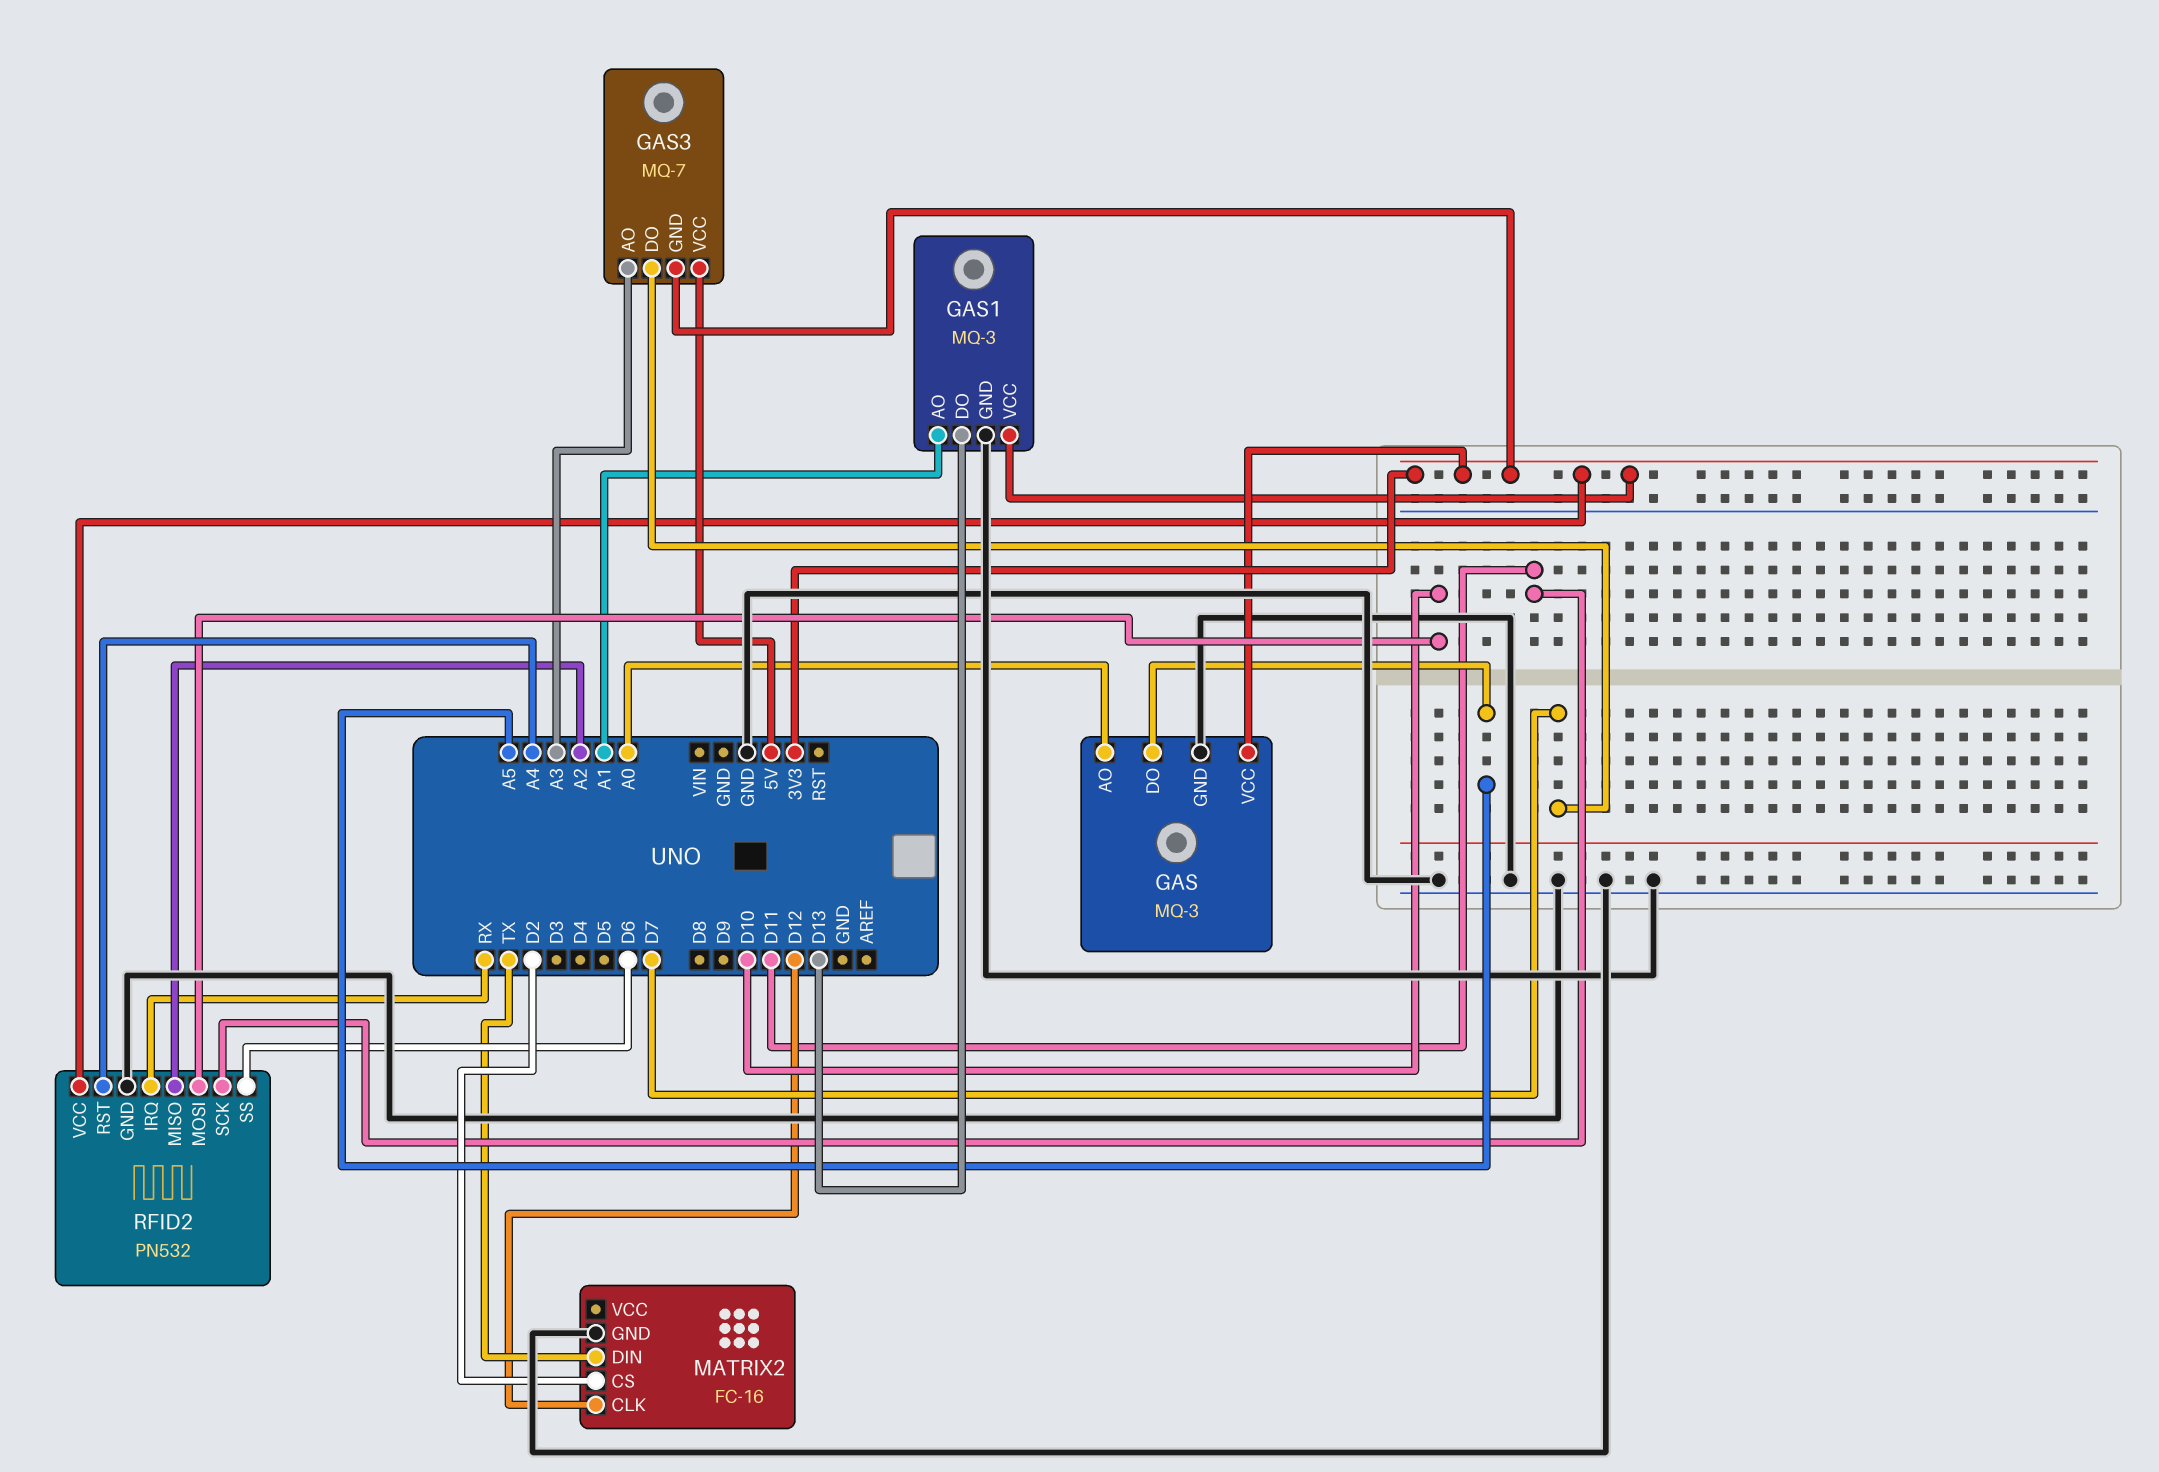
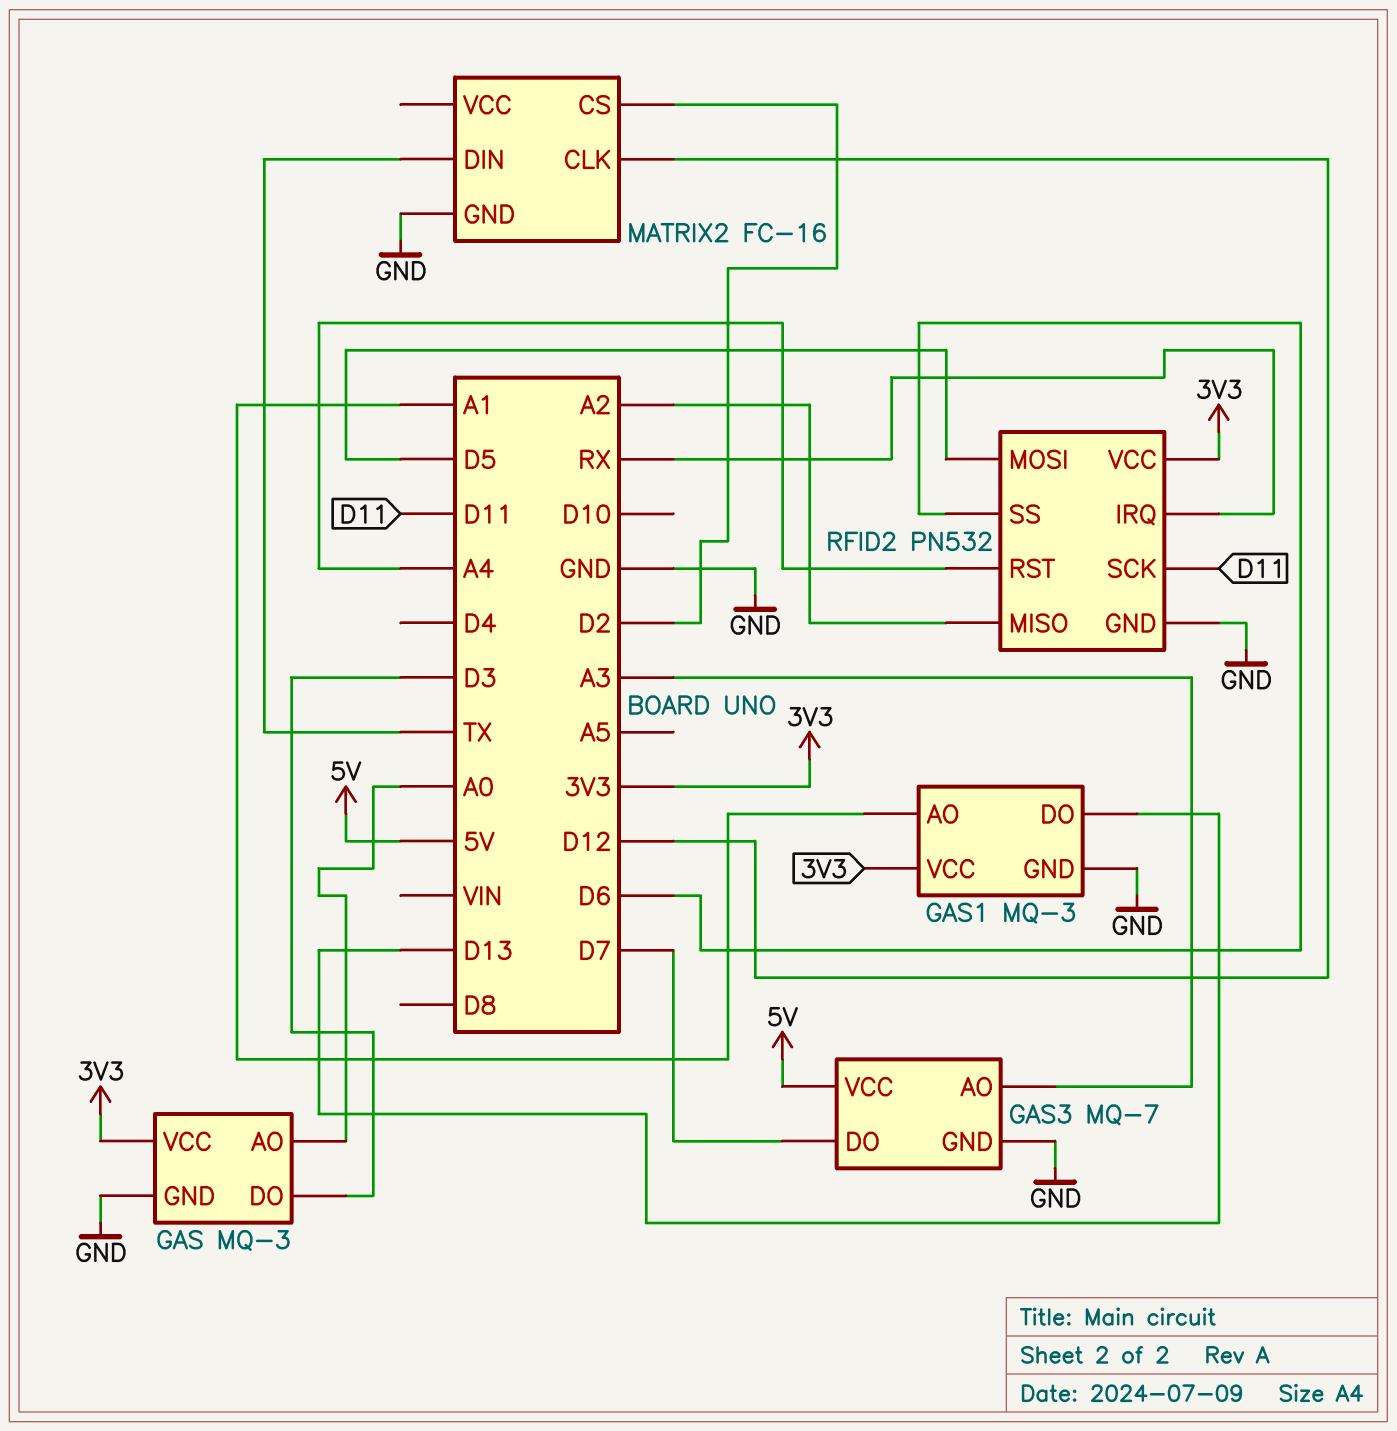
GAS pin DO: A5 -> D3
GAS3 pin GND: 3V3 -> GND
RFID2 pin MOSI: D10 -> D5

